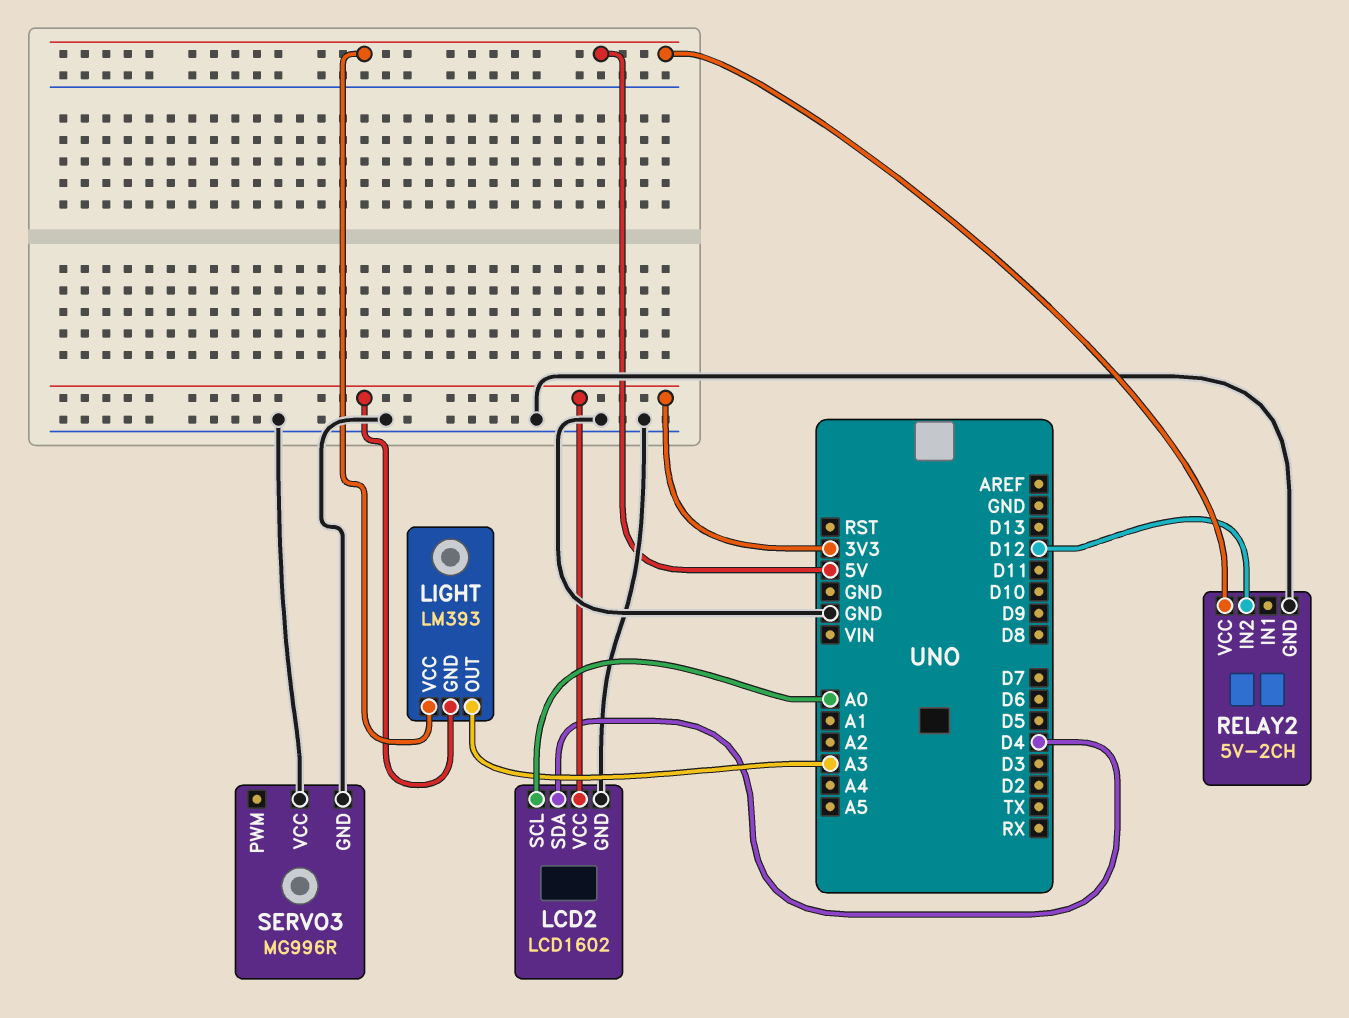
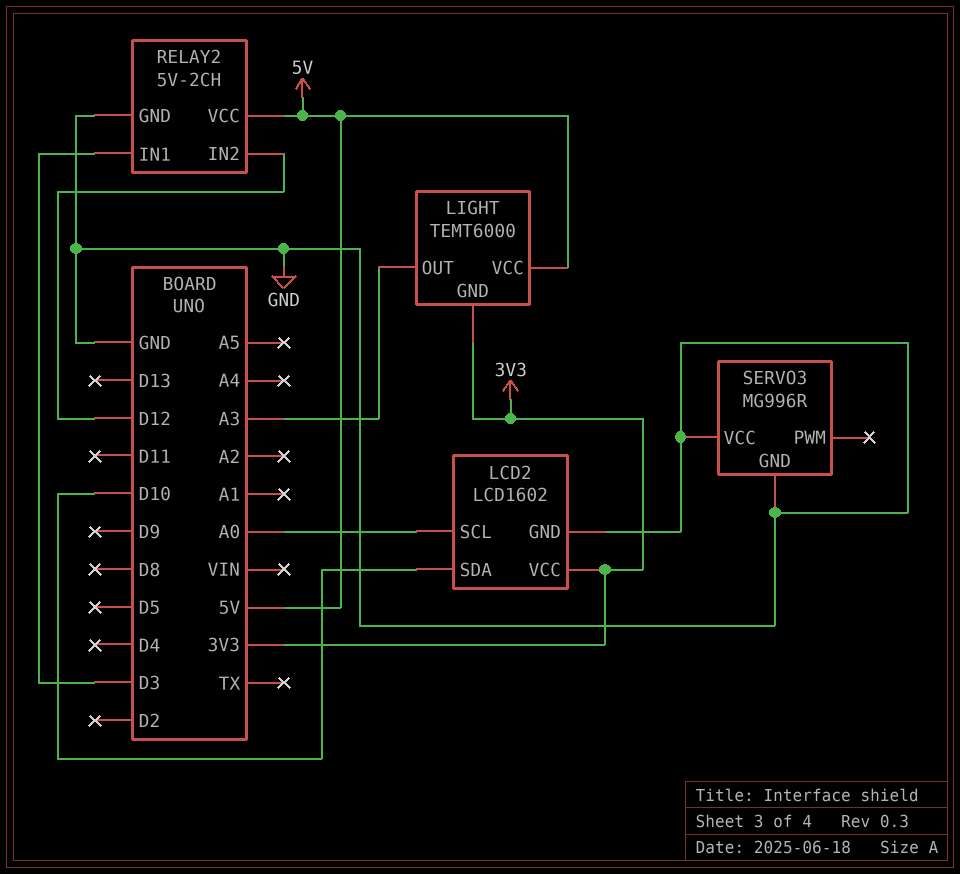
LCD2 pin SDA: D4 -> D10
LIGHT: LM393 -> TEMT6000
RELAY2 pin IN1: none -> D3

